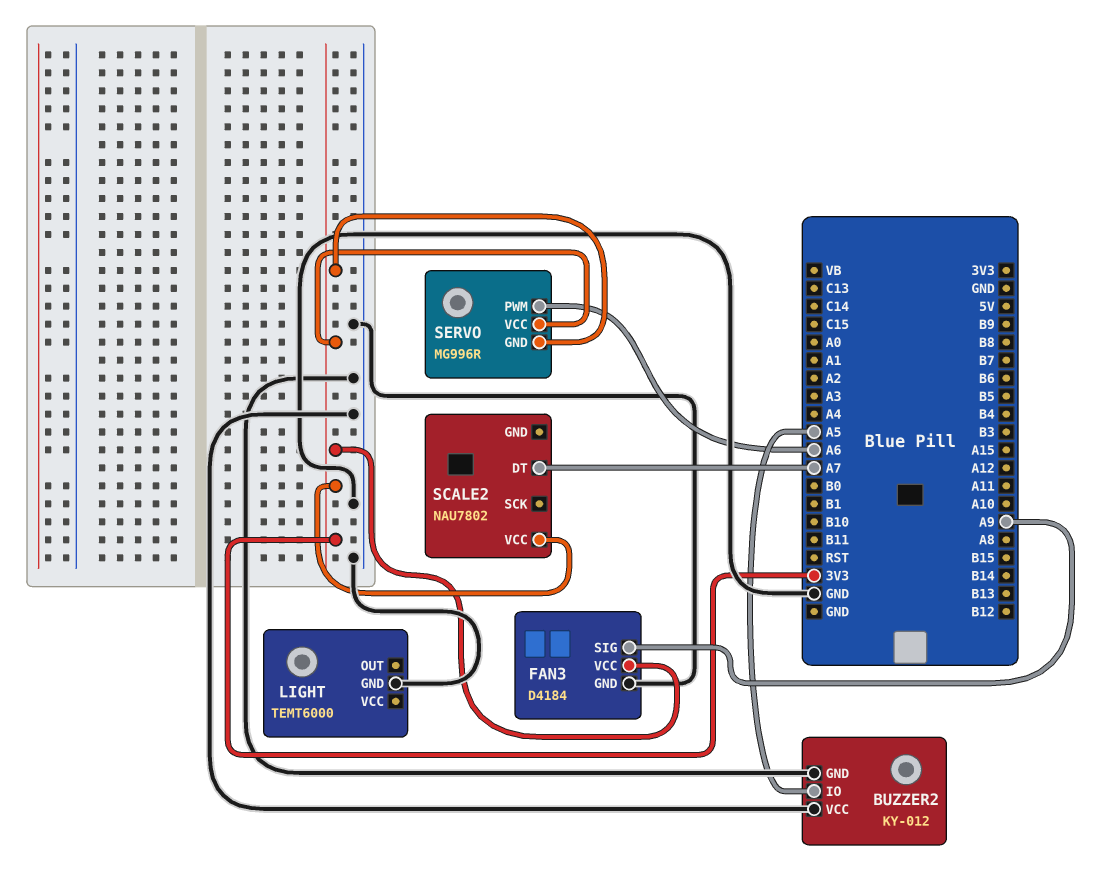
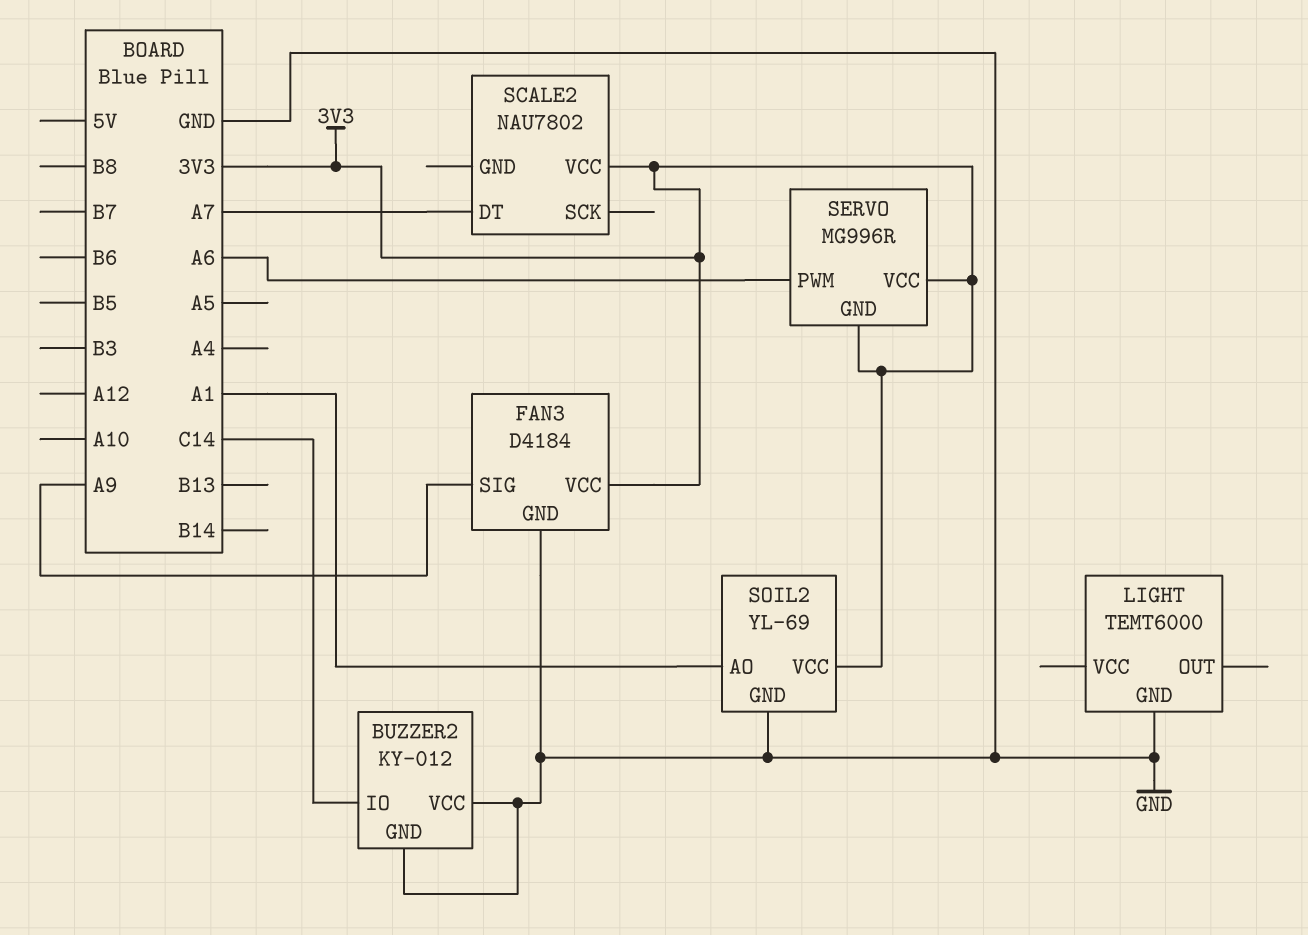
BUZZER2 pin IO: A5 -> C14
SOIL2: none -> YL-69
SOIL2 pin AO: none -> A1
SOIL2 pin GND: none -> GND
SOIL2 pin VCC: none -> 3V3

